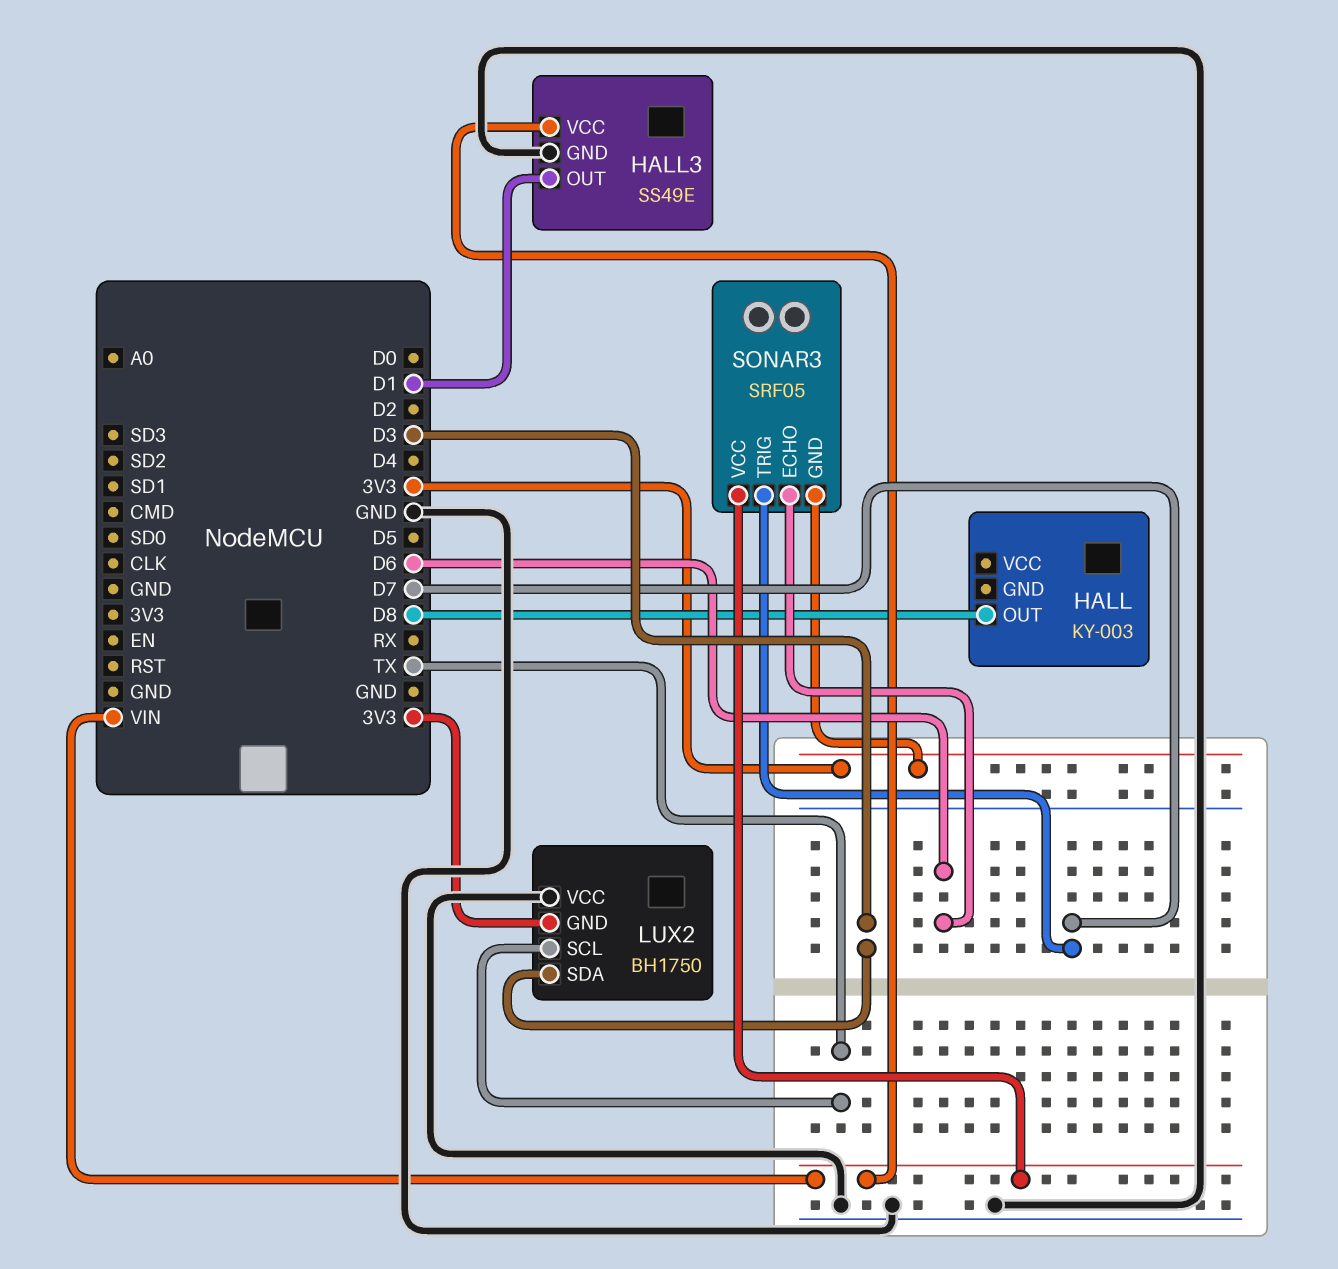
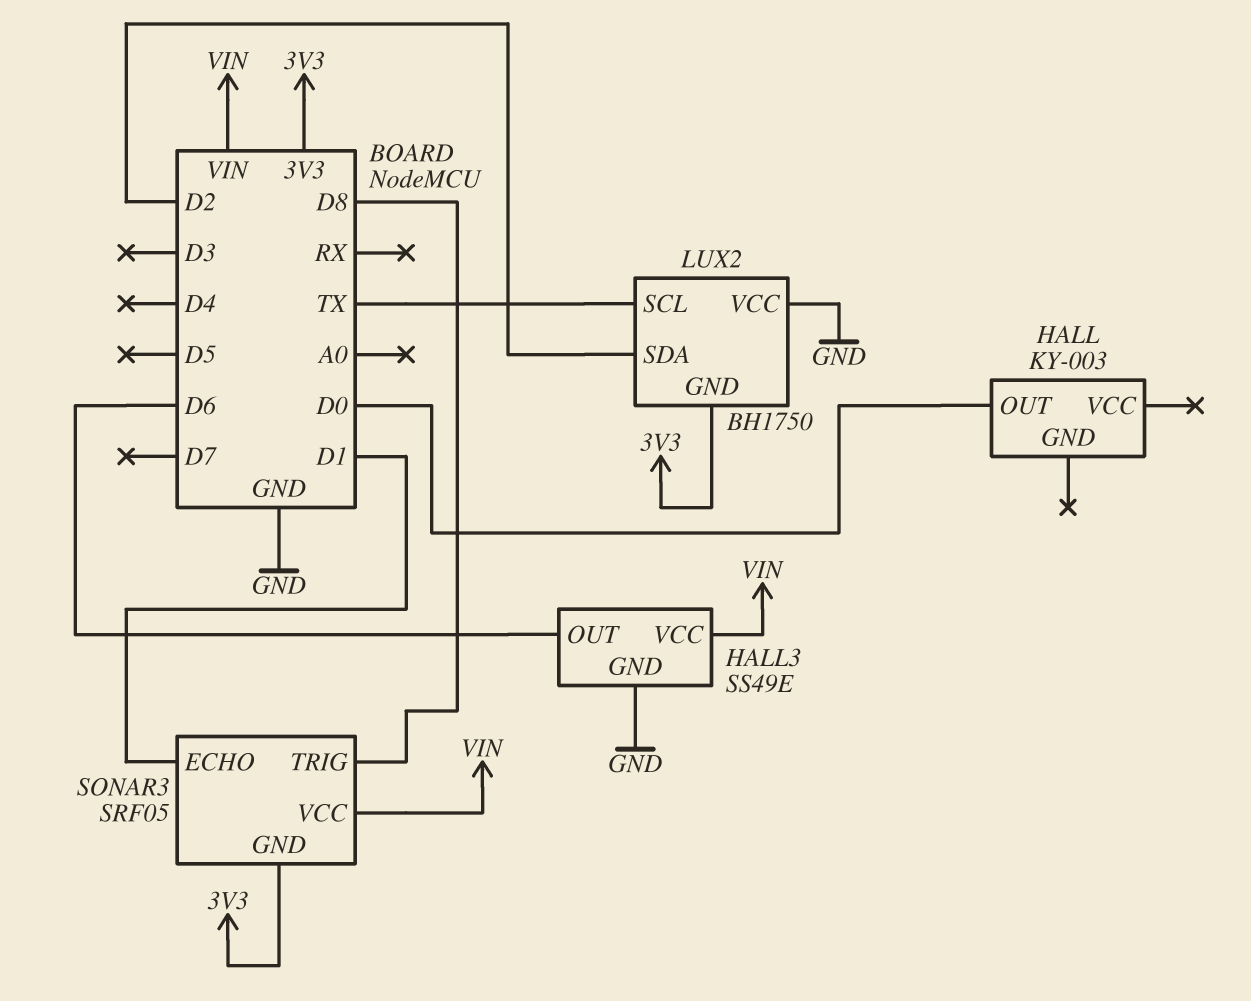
HALL pin OUT: D8 -> D0
HALL3 pin OUT: D1 -> D6
LUX2 pin SDA: D3 -> D2
SONAR3 pin ECHO: D6 -> D1
SONAR3 pin TRIG: D7 -> D8

